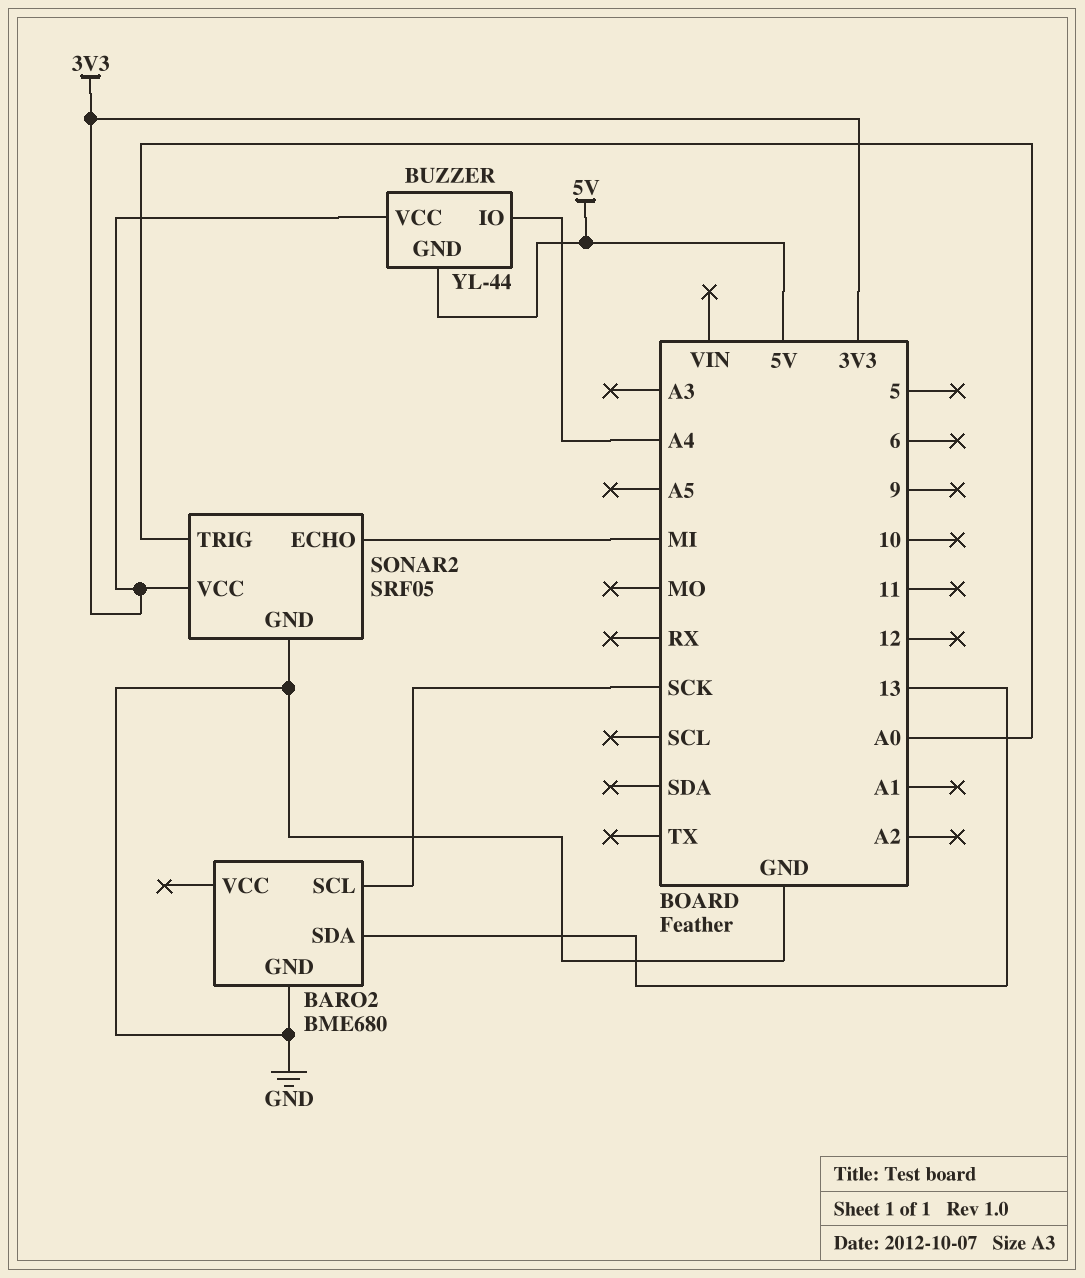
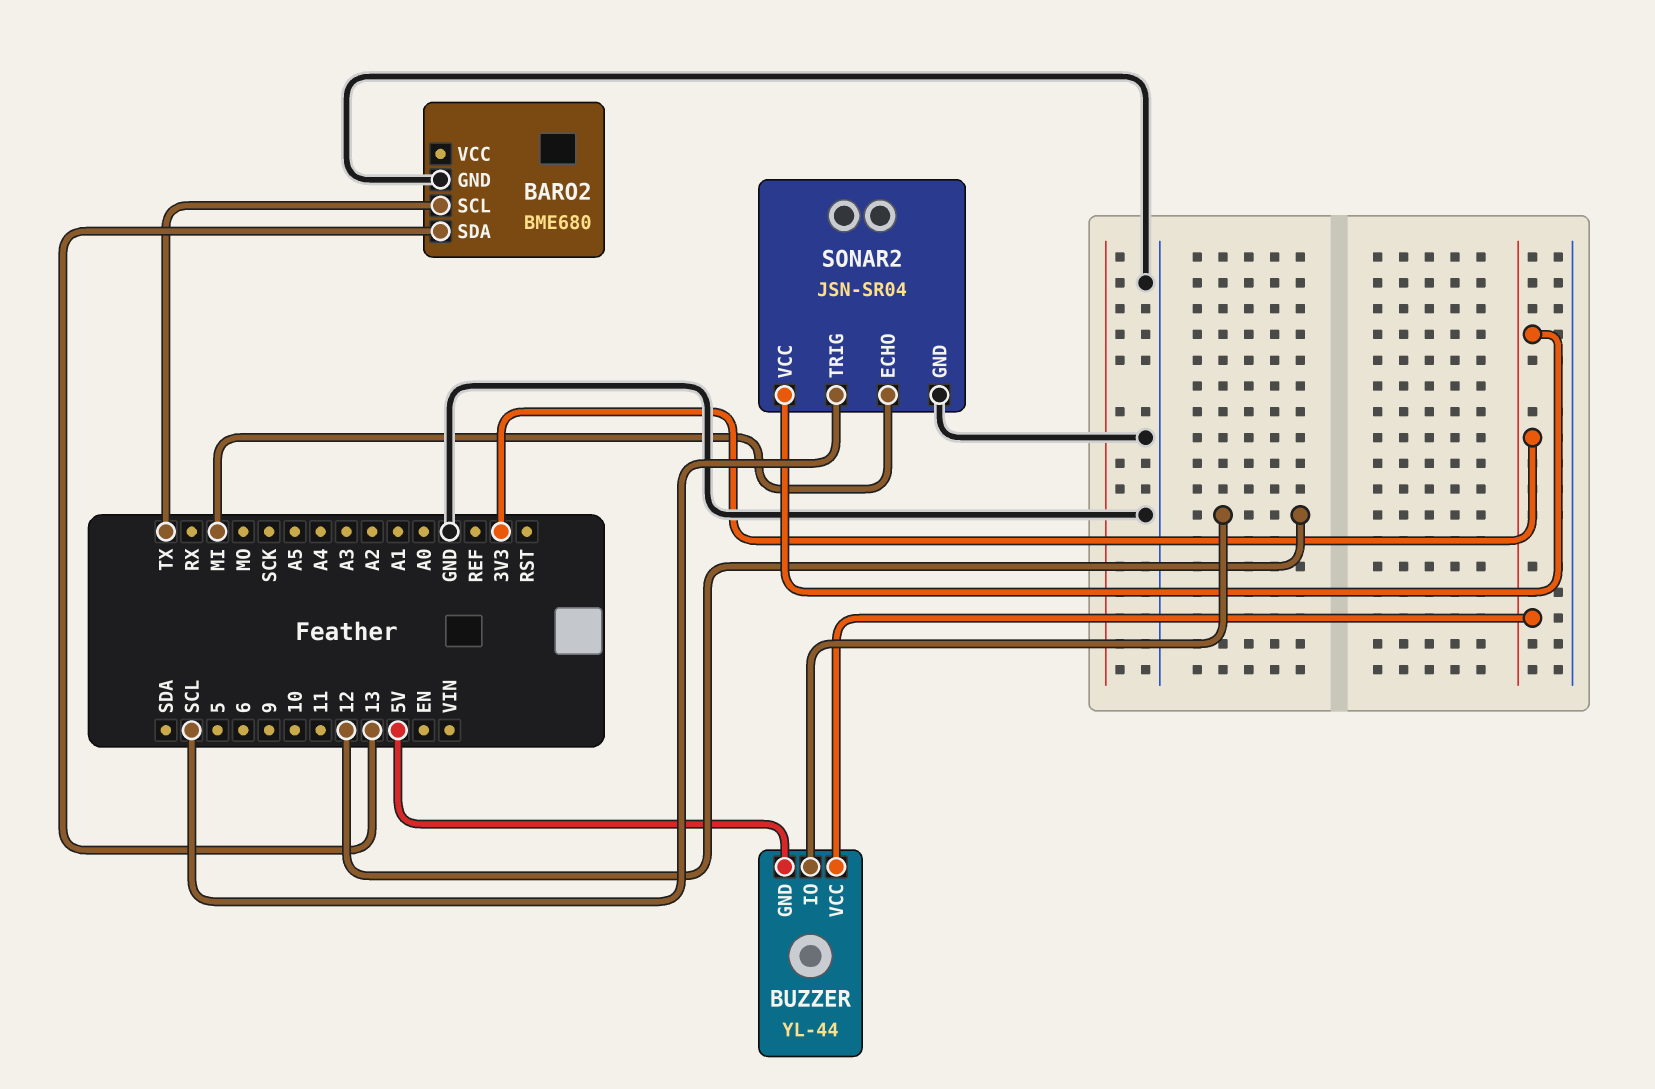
BARO2 pin SCL: SCK -> TX
BUZZER pin IO: A4 -> 12
SONAR2: SRF05 -> JSN-SR04
SONAR2 pin TRIG: A0 -> SCL

